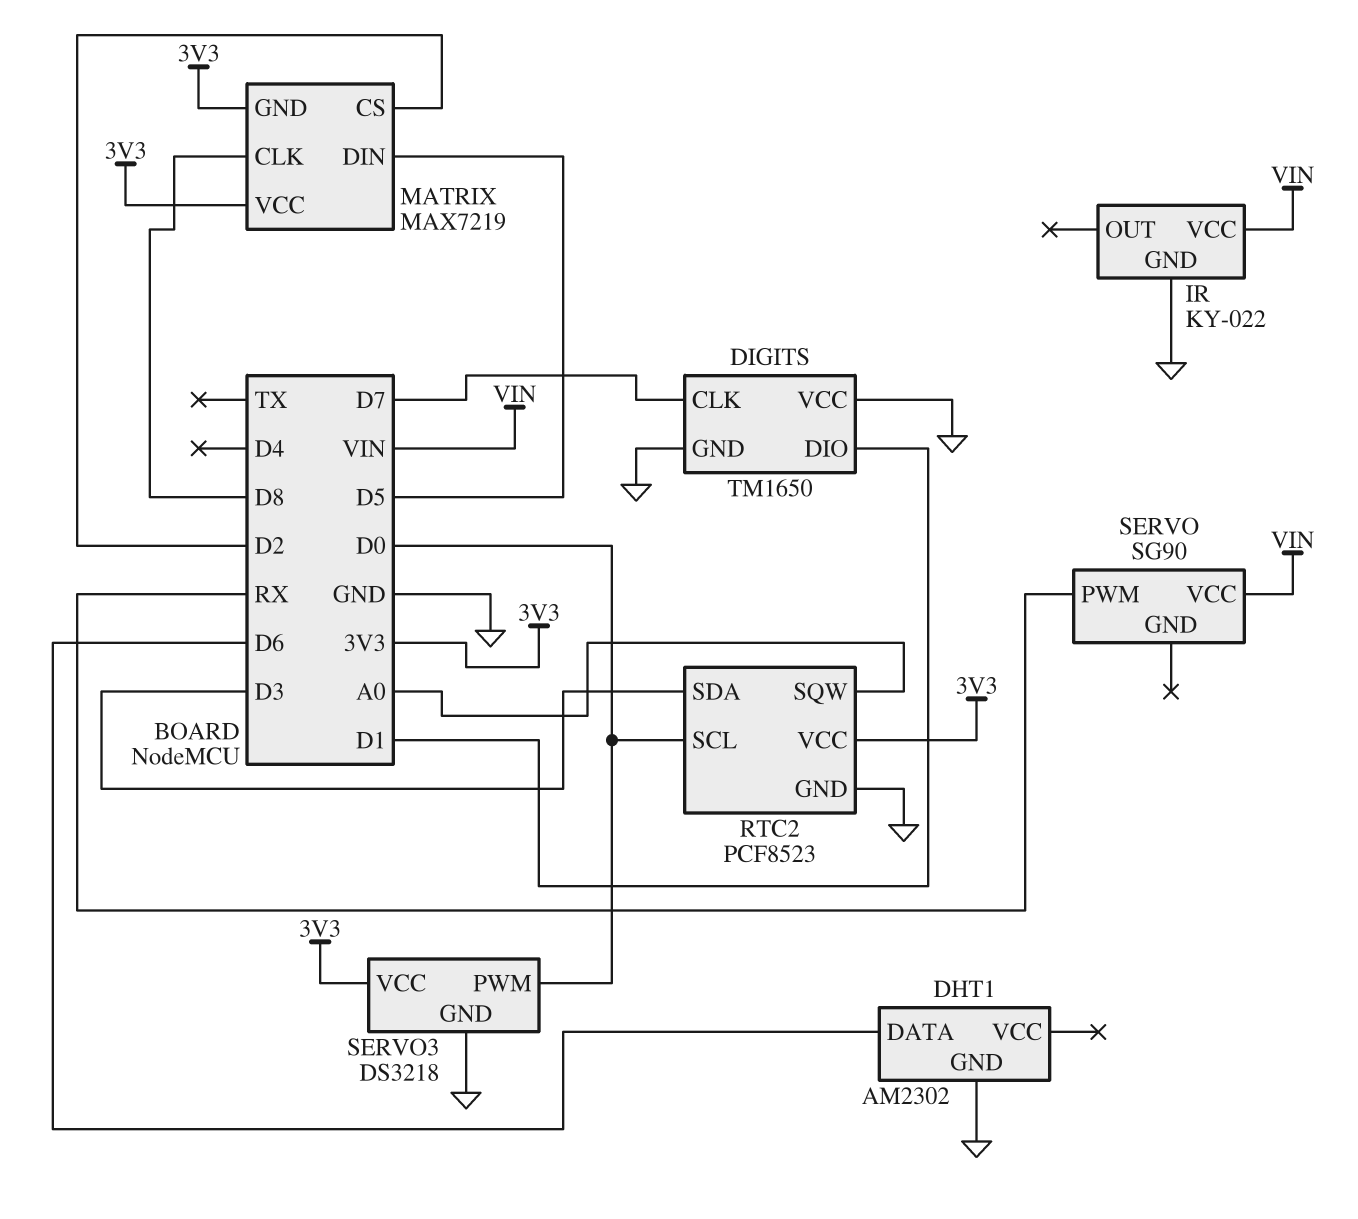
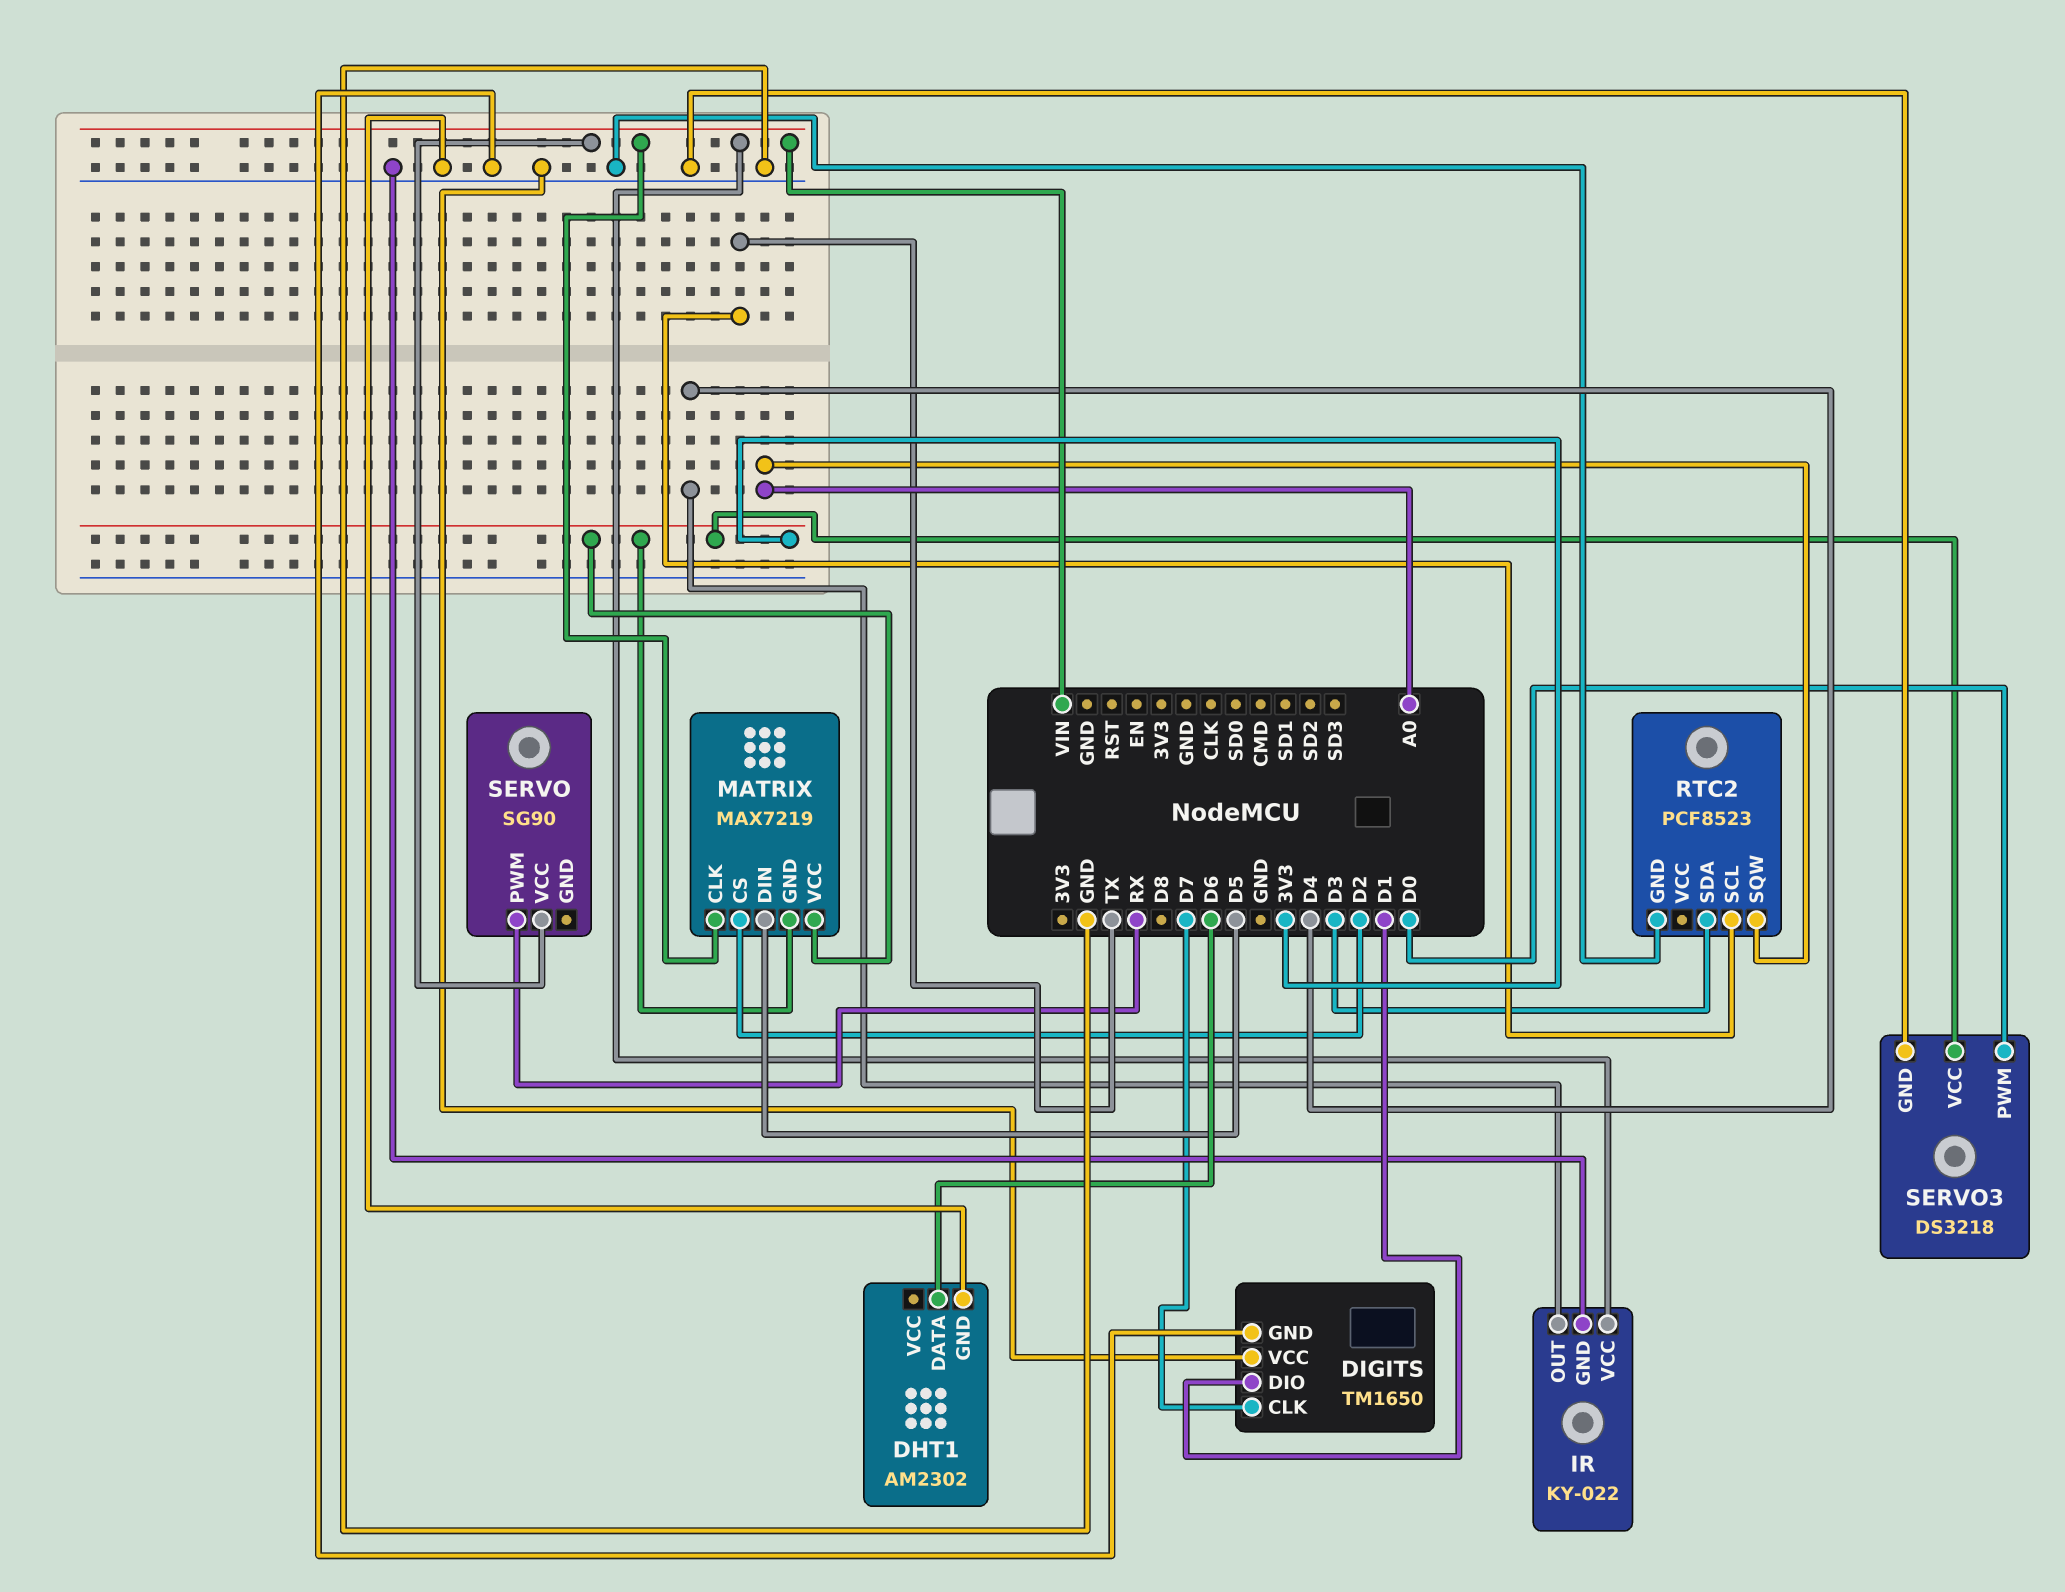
IR pin OUT: none -> D4
MATRIX pin CLK: D8 -> VIN
RTC2 pin SCL: D0 -> TX
RTC2 pin VCC: 3V3 -> none

